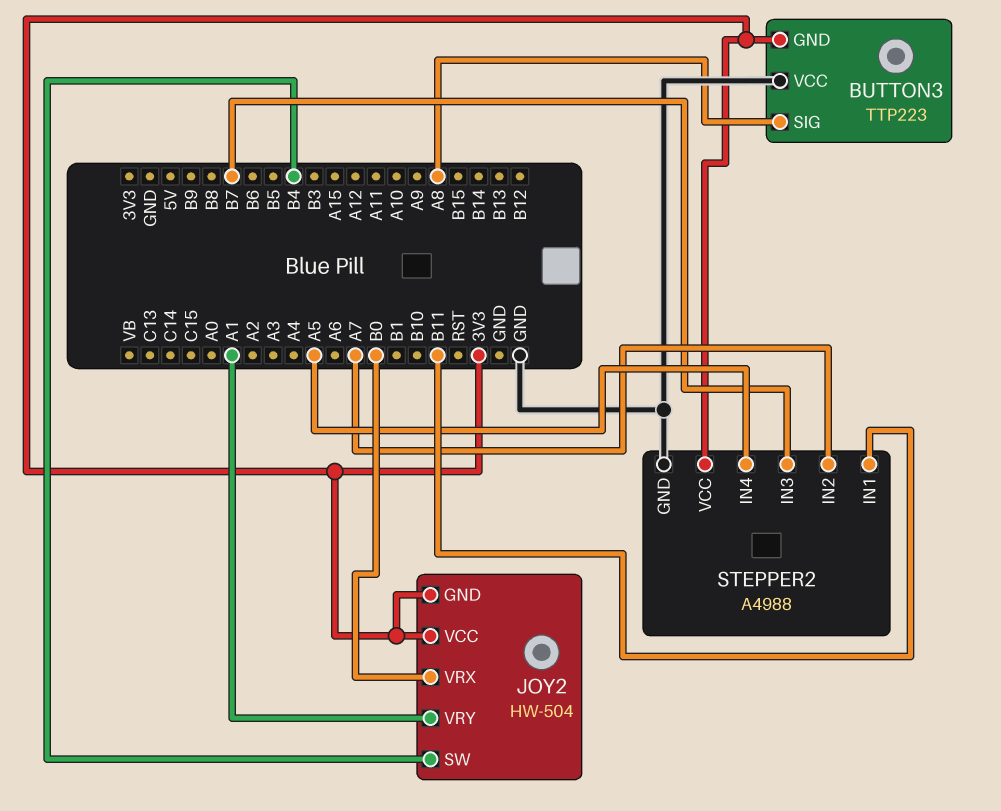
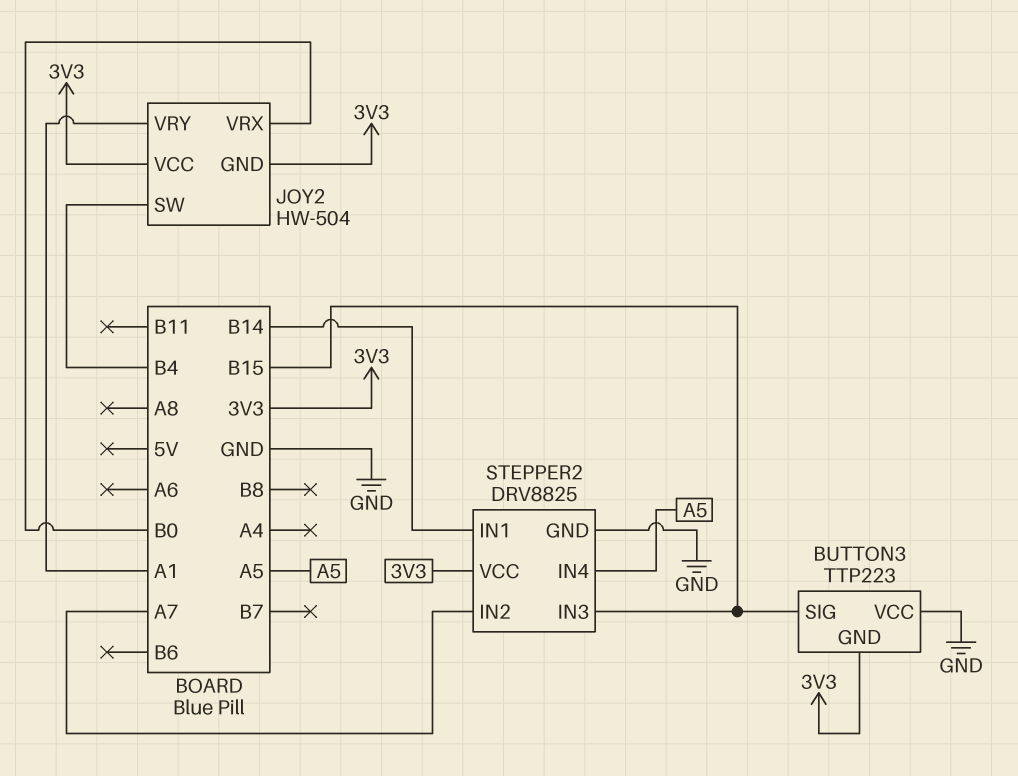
BUTTON3 pin SIG: A8 -> B15
STEPPER2: A4988 -> DRV8825
STEPPER2 pin IN1: B11 -> B14
STEPPER2 pin IN3: B7 -> B15

